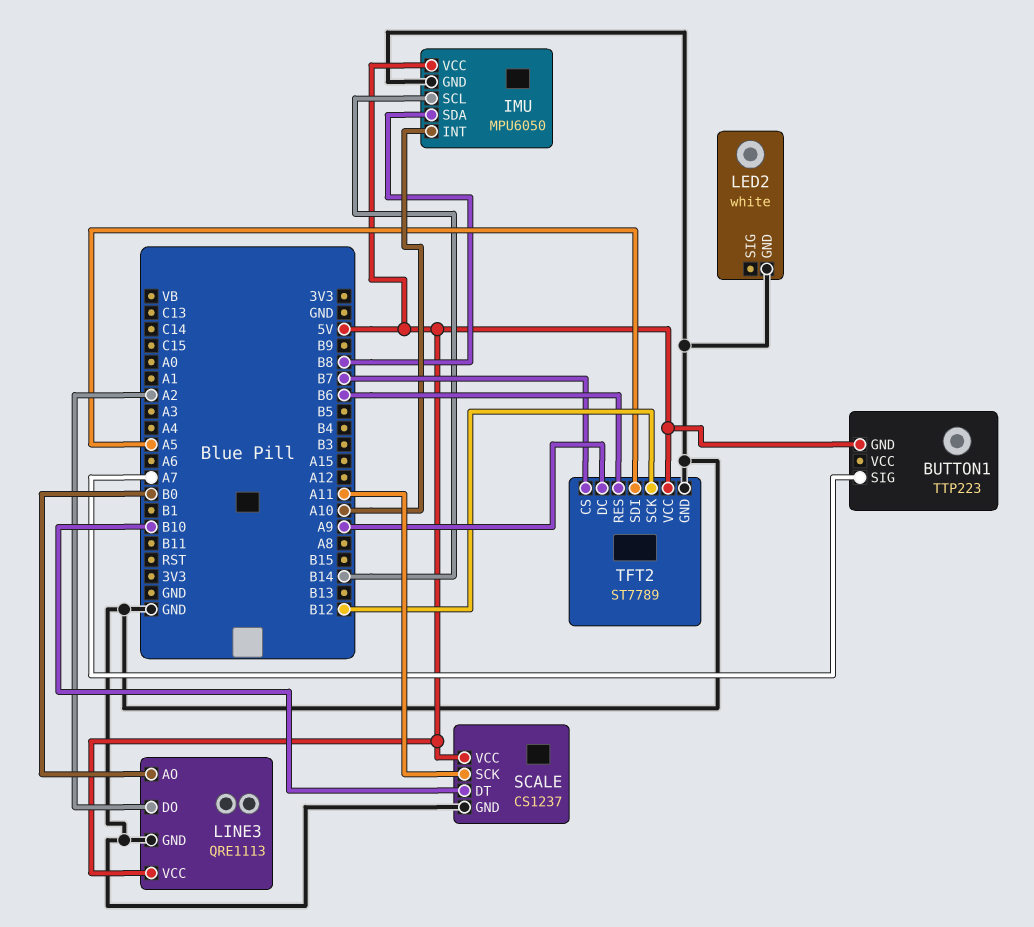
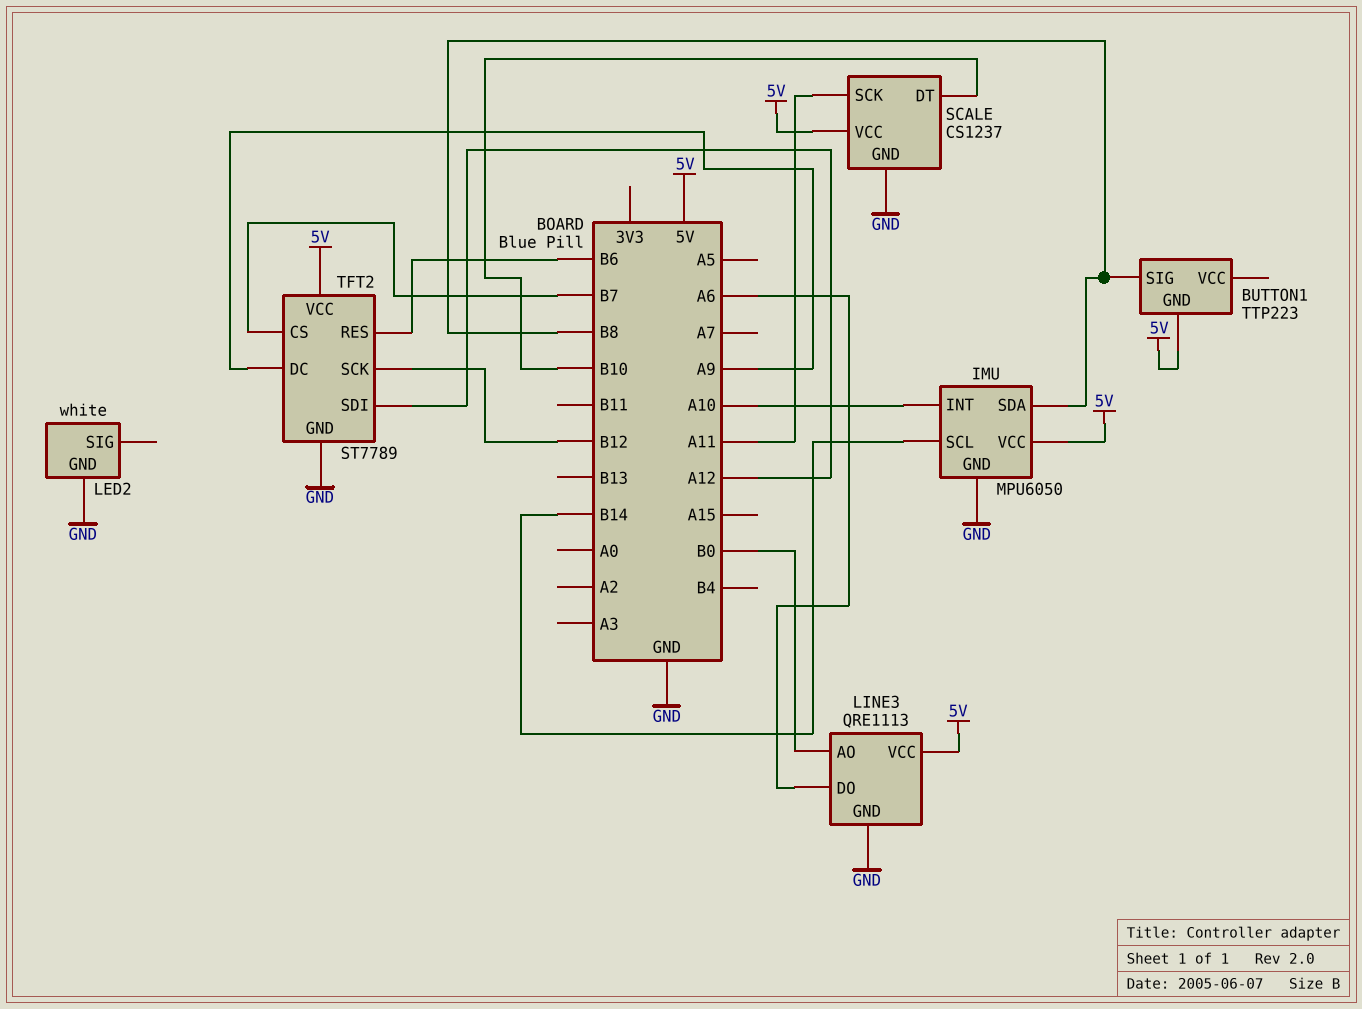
BUTTON1 pin SIG: A7 -> B8
LINE3 pin DO: A2 -> A6
TFT2 pin SDI: A5 -> A12

